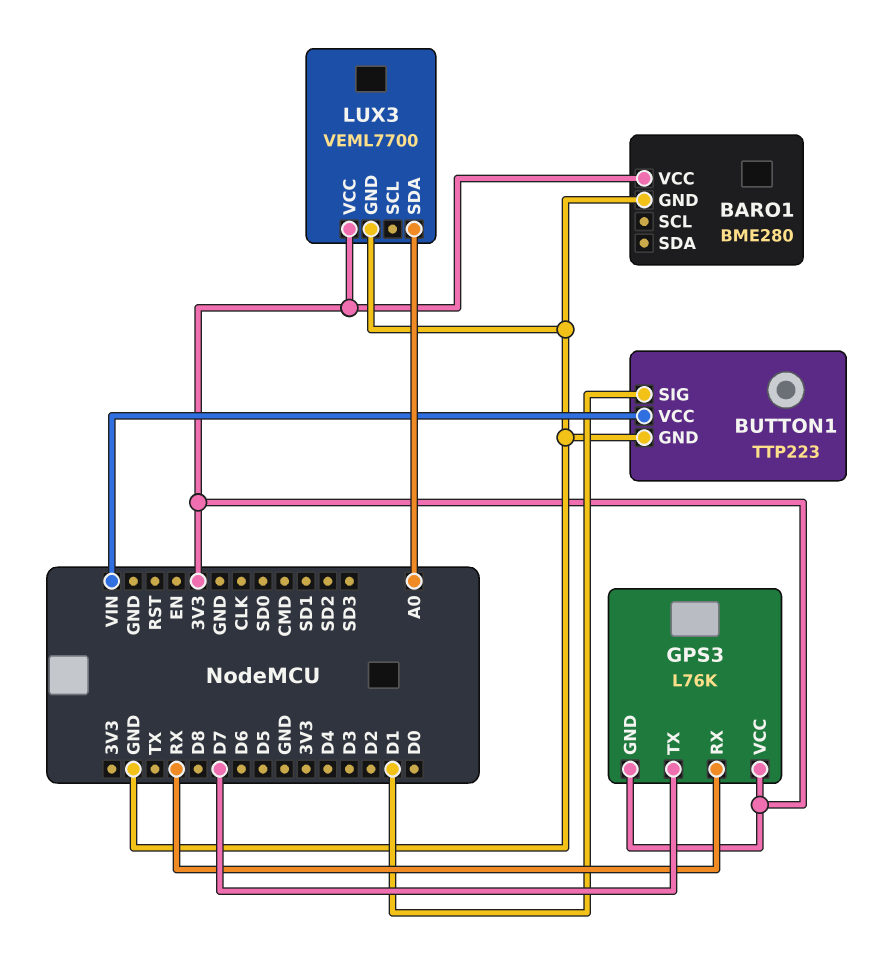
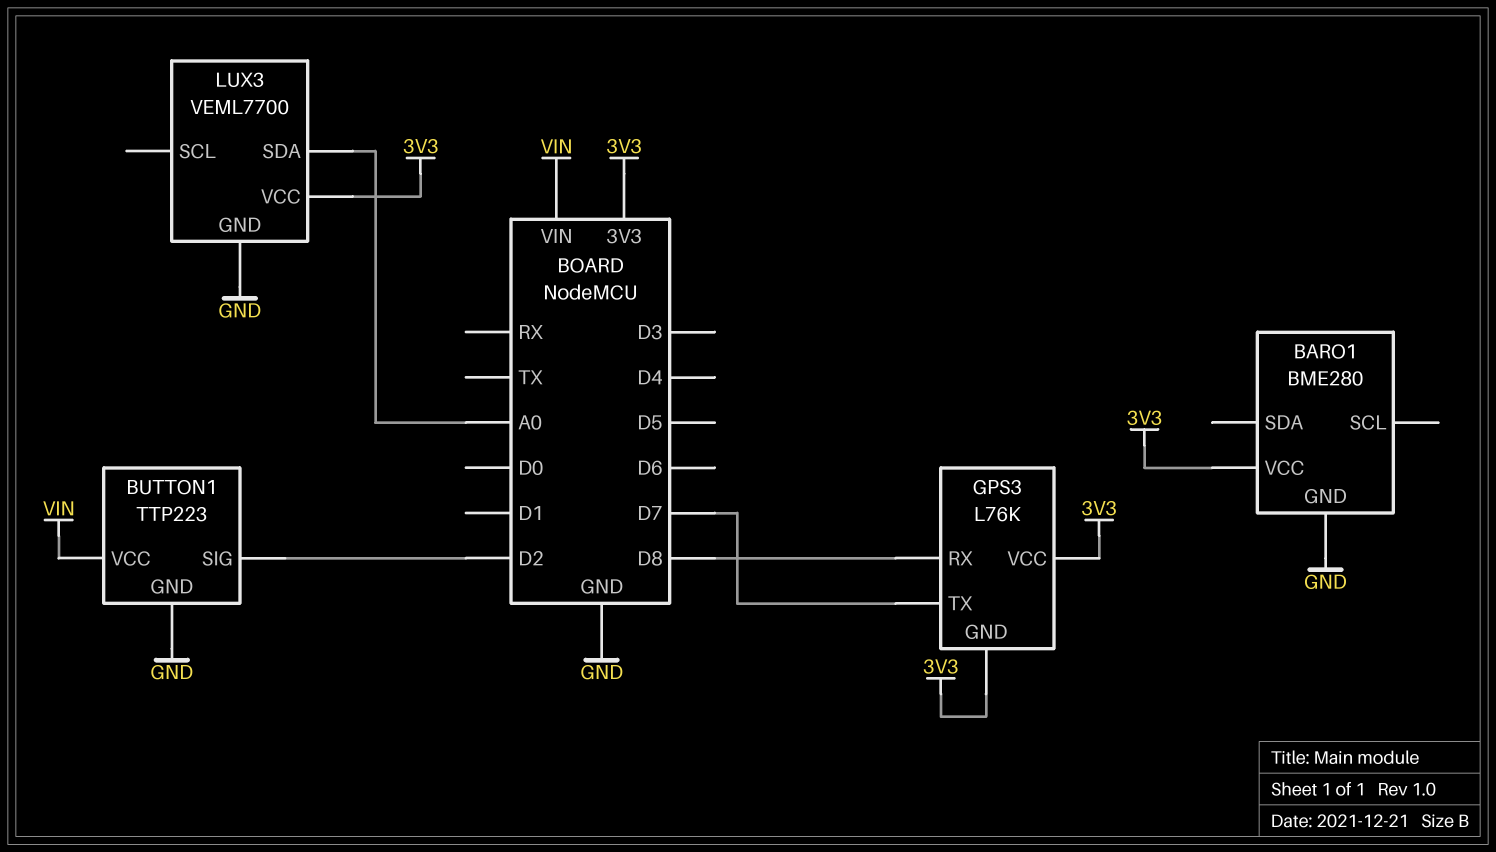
BUTTON1 pin SIG: D1 -> D2
GPS3 pin RX: RX -> D8

